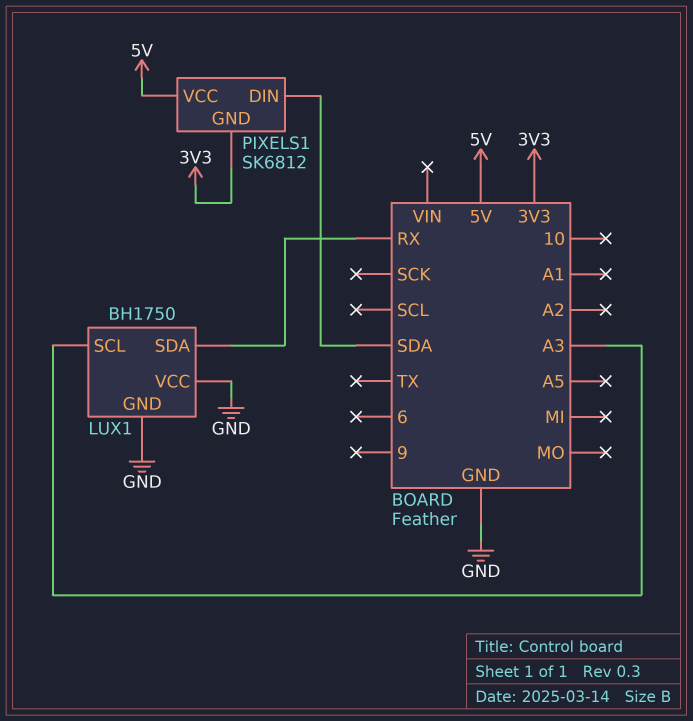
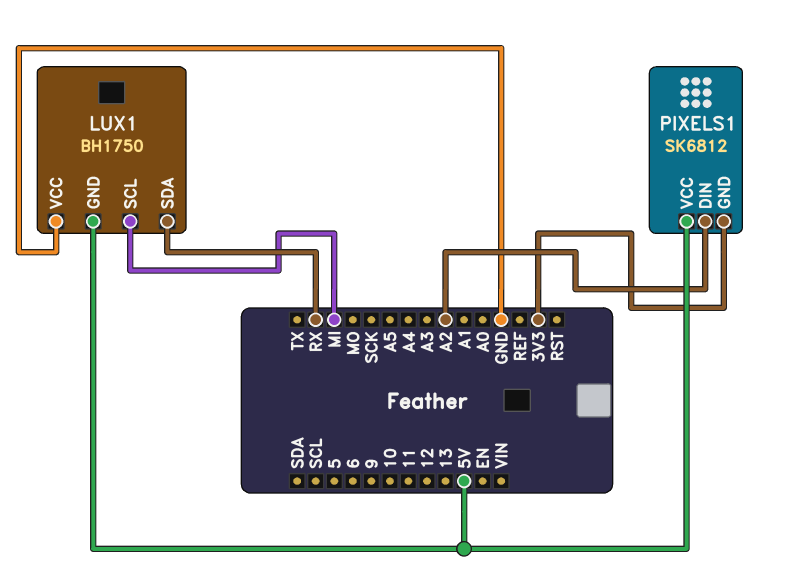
LUX1 pin GND: GND -> 5V
LUX1 pin SCL: A3 -> MI
PIXELS1 pin DIN: SDA -> A2

